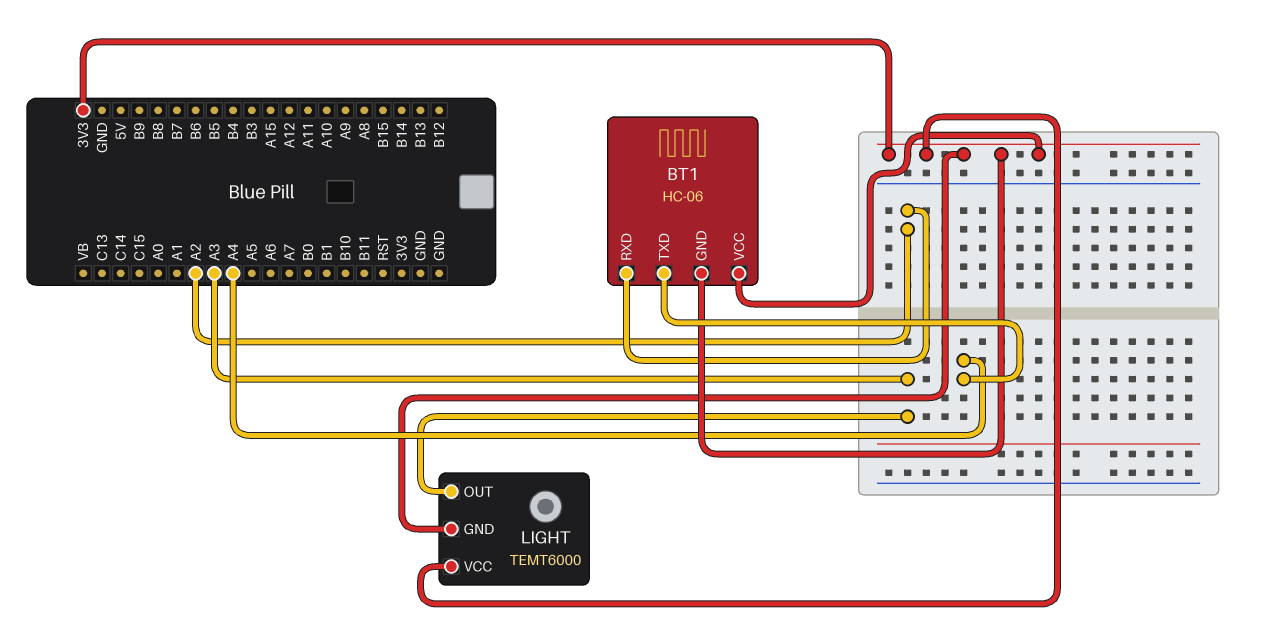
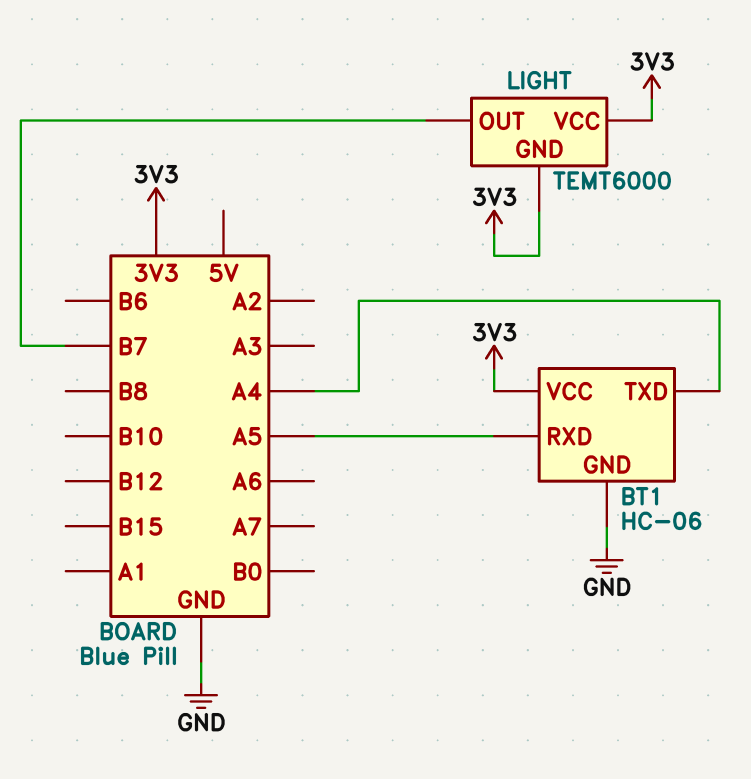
BT1 pin GND: 3V3 -> GND
BT1 pin RXD: A2 -> A5
LIGHT pin OUT: A3 -> B7

